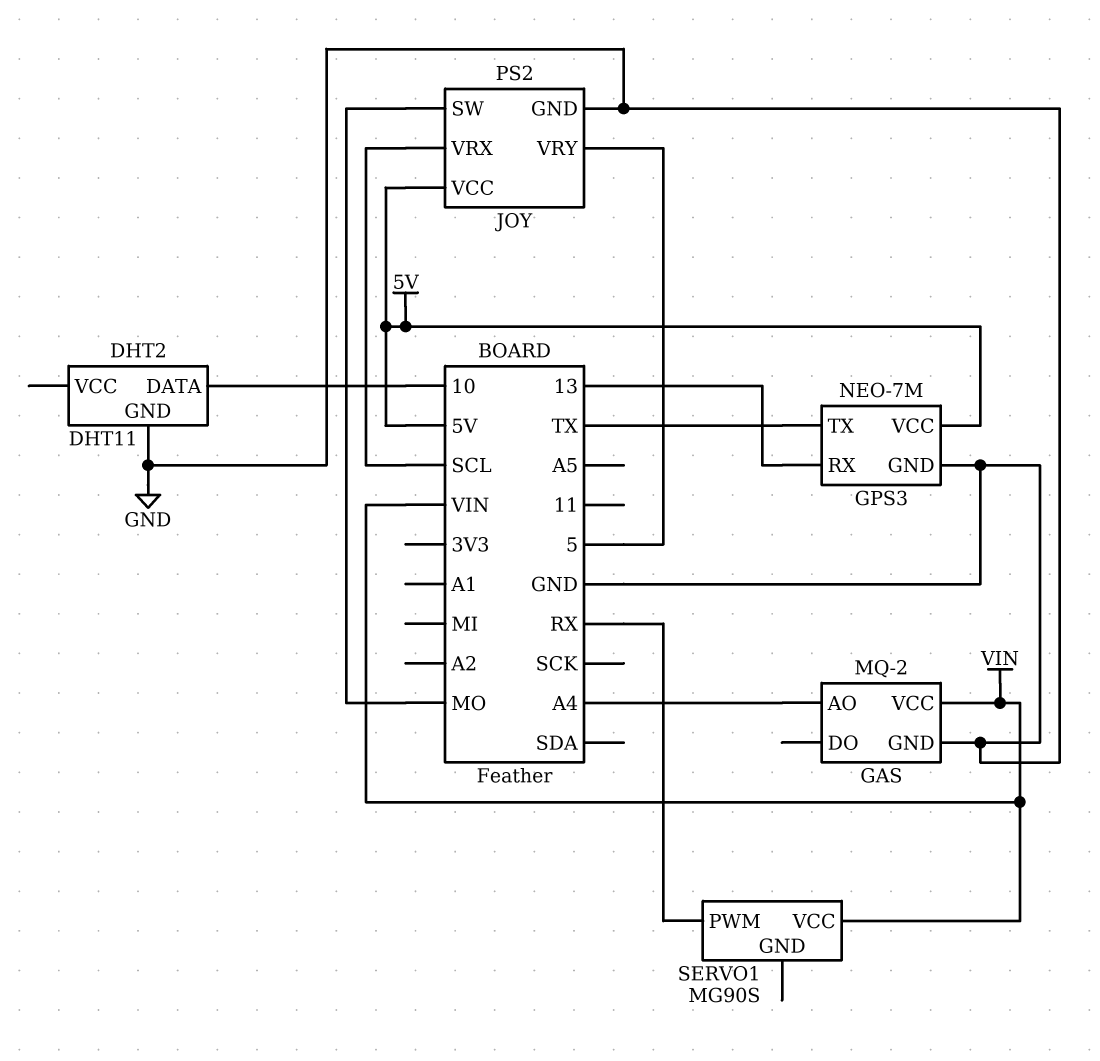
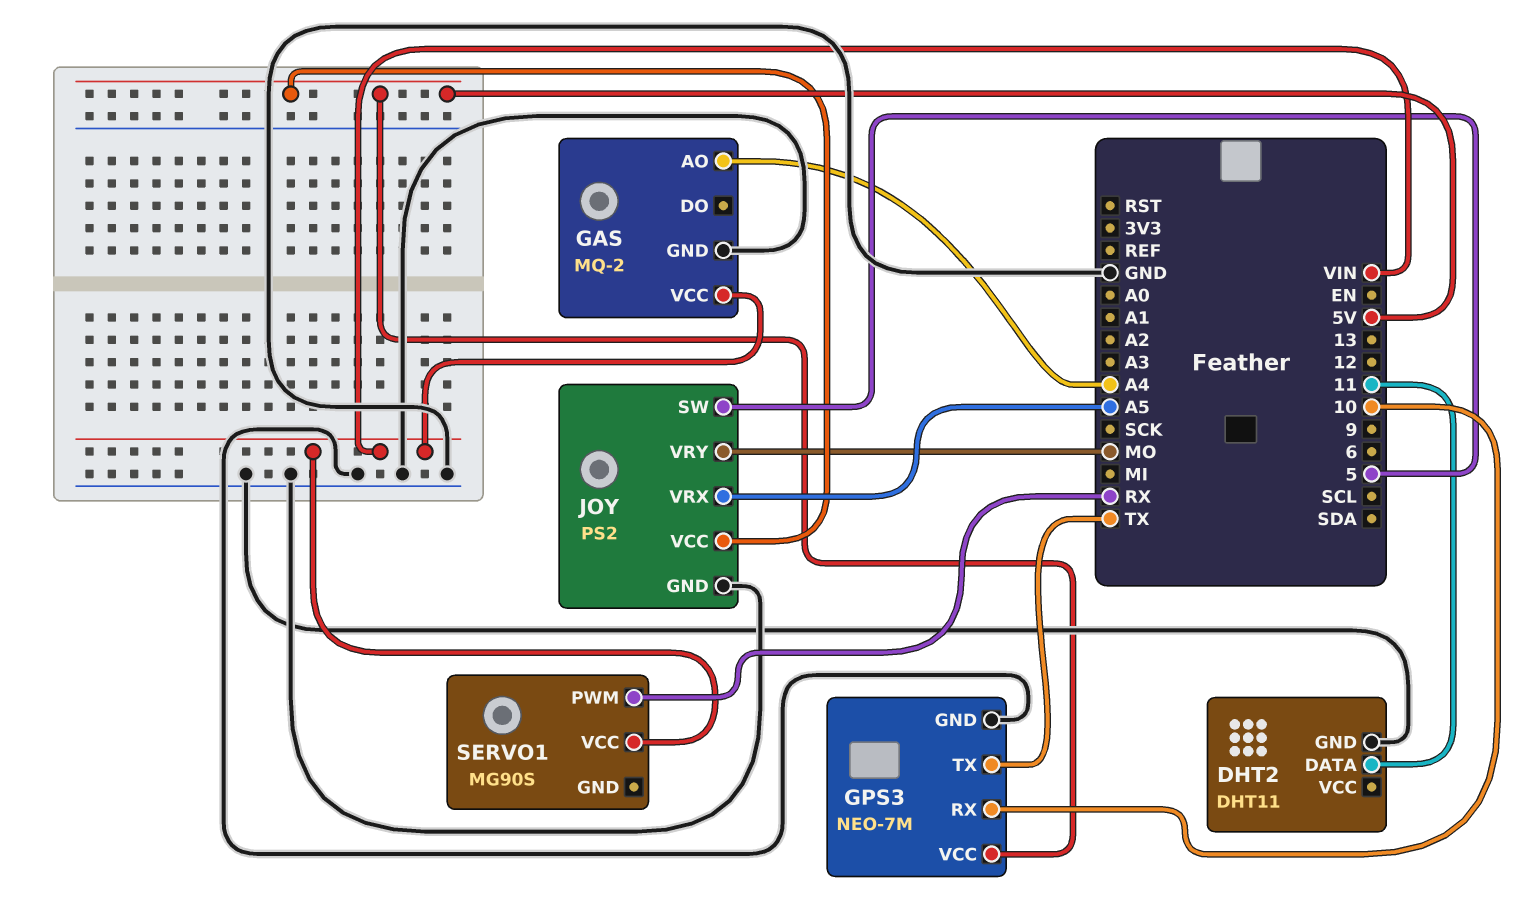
DHT2 pin DATA: 10 -> 11
GPS3 pin RX: 13 -> 10
JOY pin SW: MO -> 5
JOY pin VRX: SCL -> A5
JOY pin VRY: 5 -> MO

